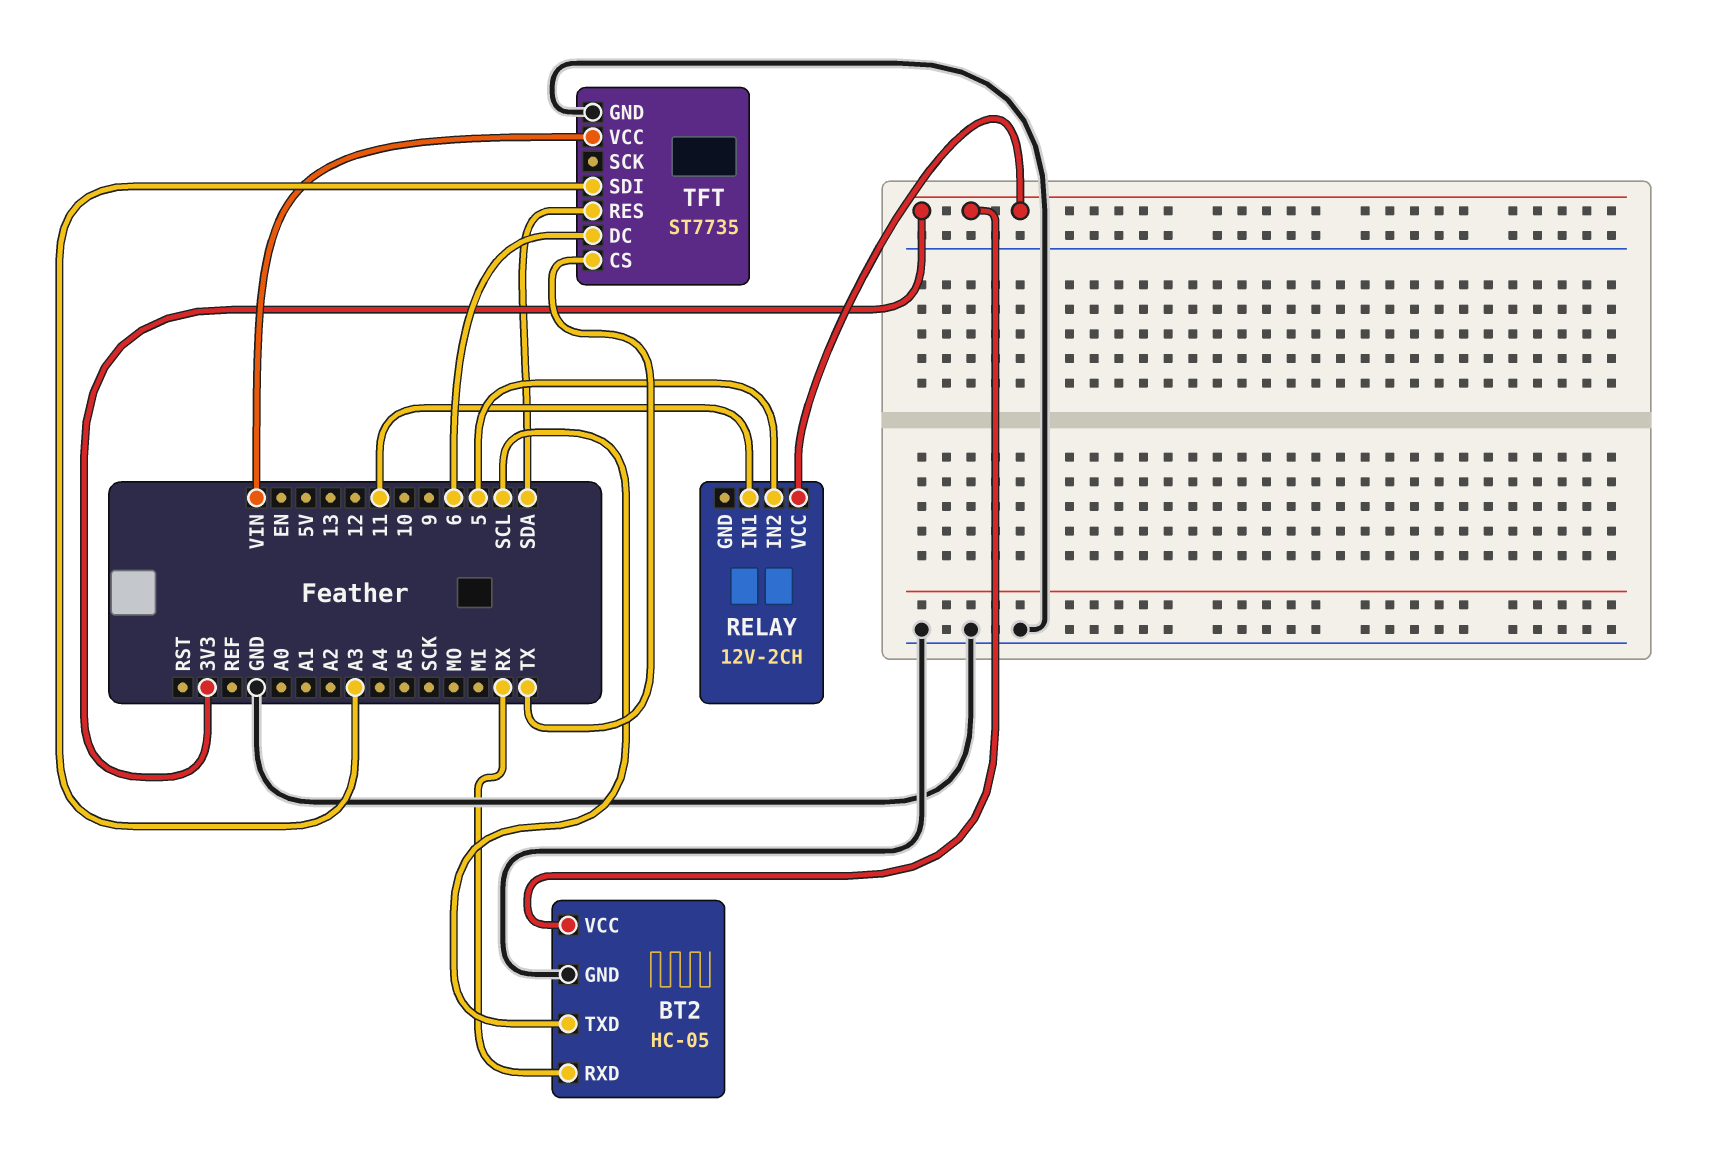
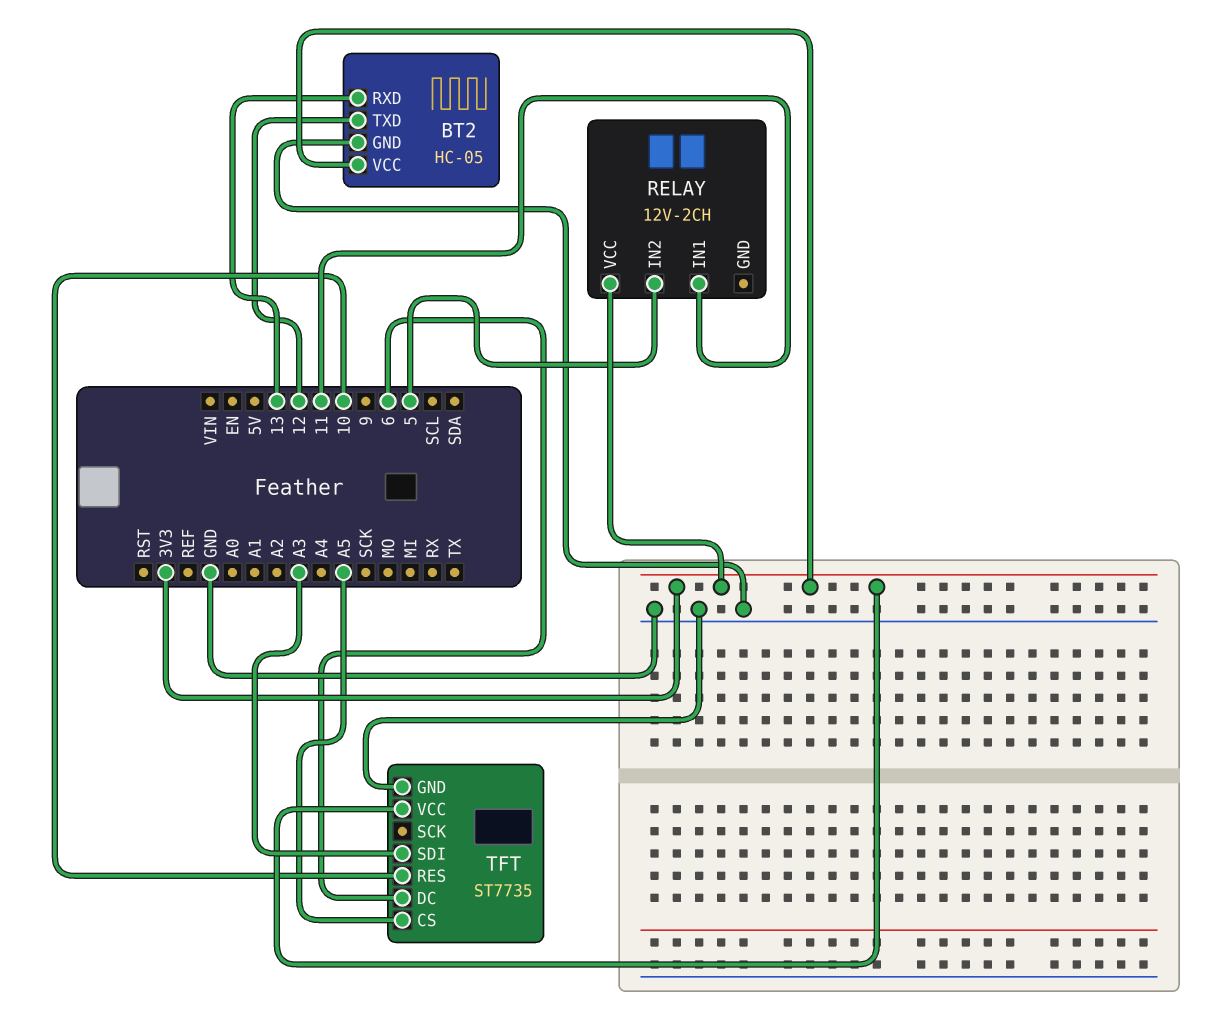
BT2 pin RXD: RX -> 13
BT2 pin TXD: SCL -> 12
TFT pin CS: TX -> A5
TFT pin RES: SDA -> 10
TFT pin VCC: VIN -> 3V3

